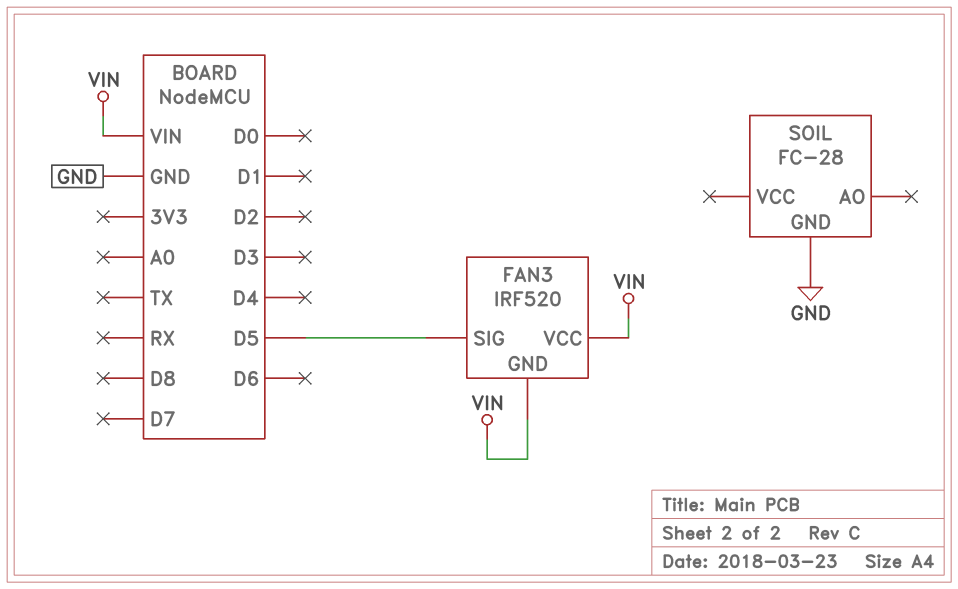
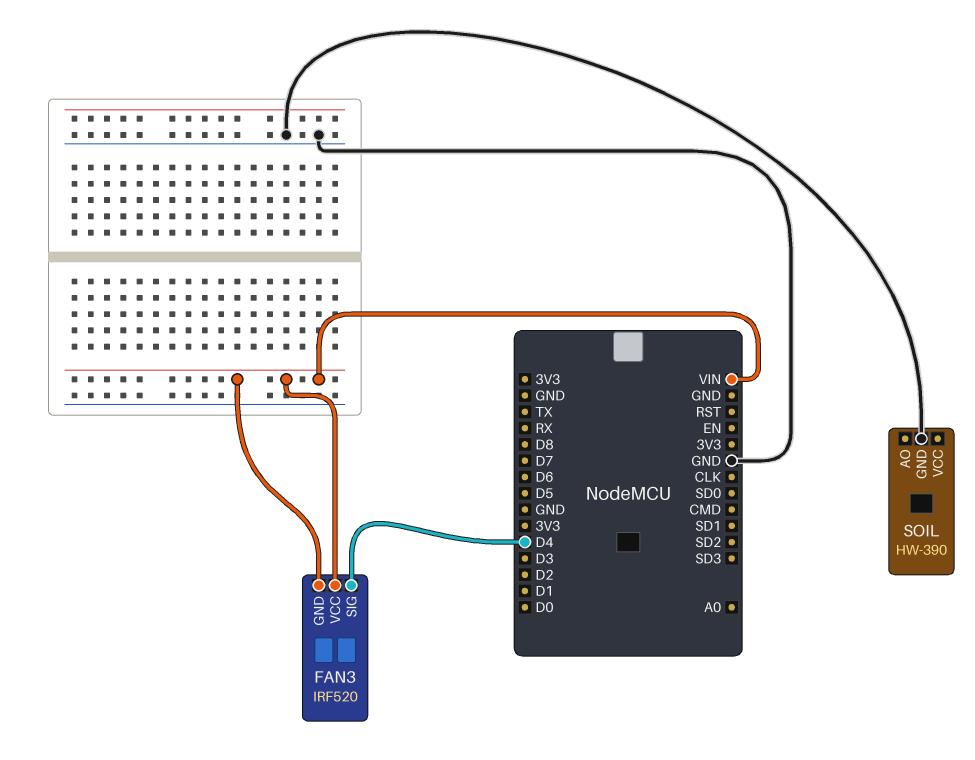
FAN3 pin SIG: D5 -> D4
SOIL: FC-28 -> HW-390

